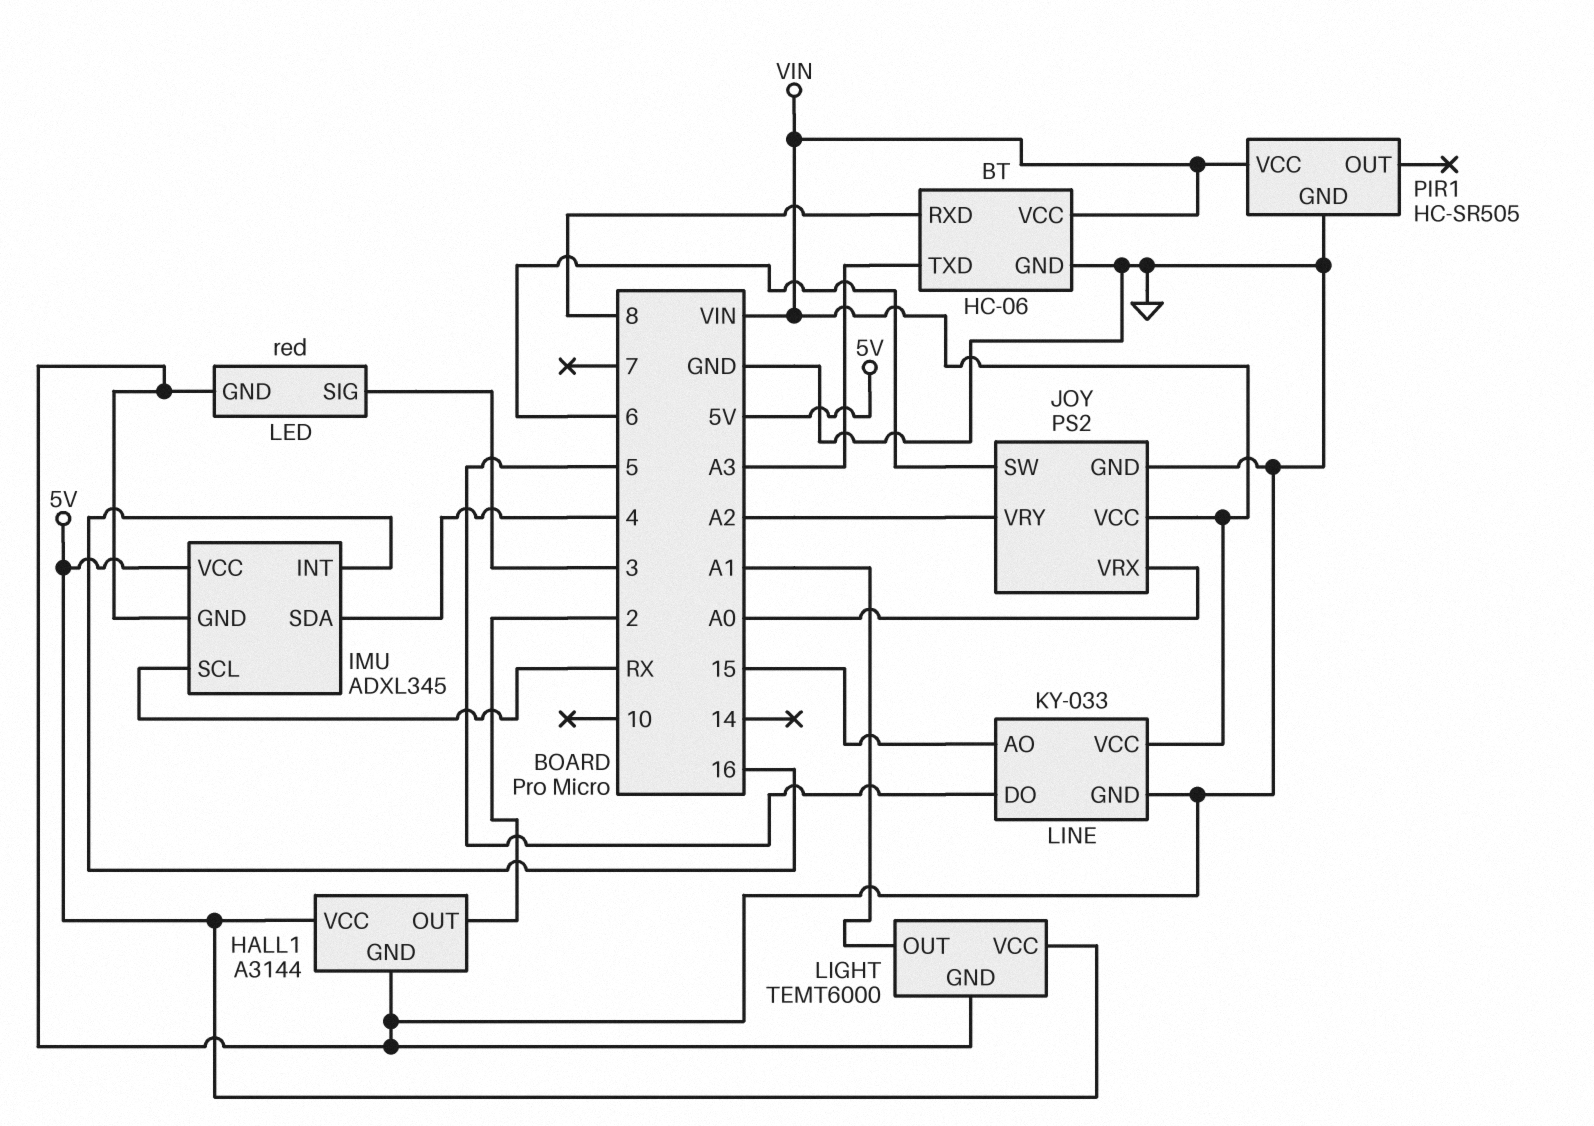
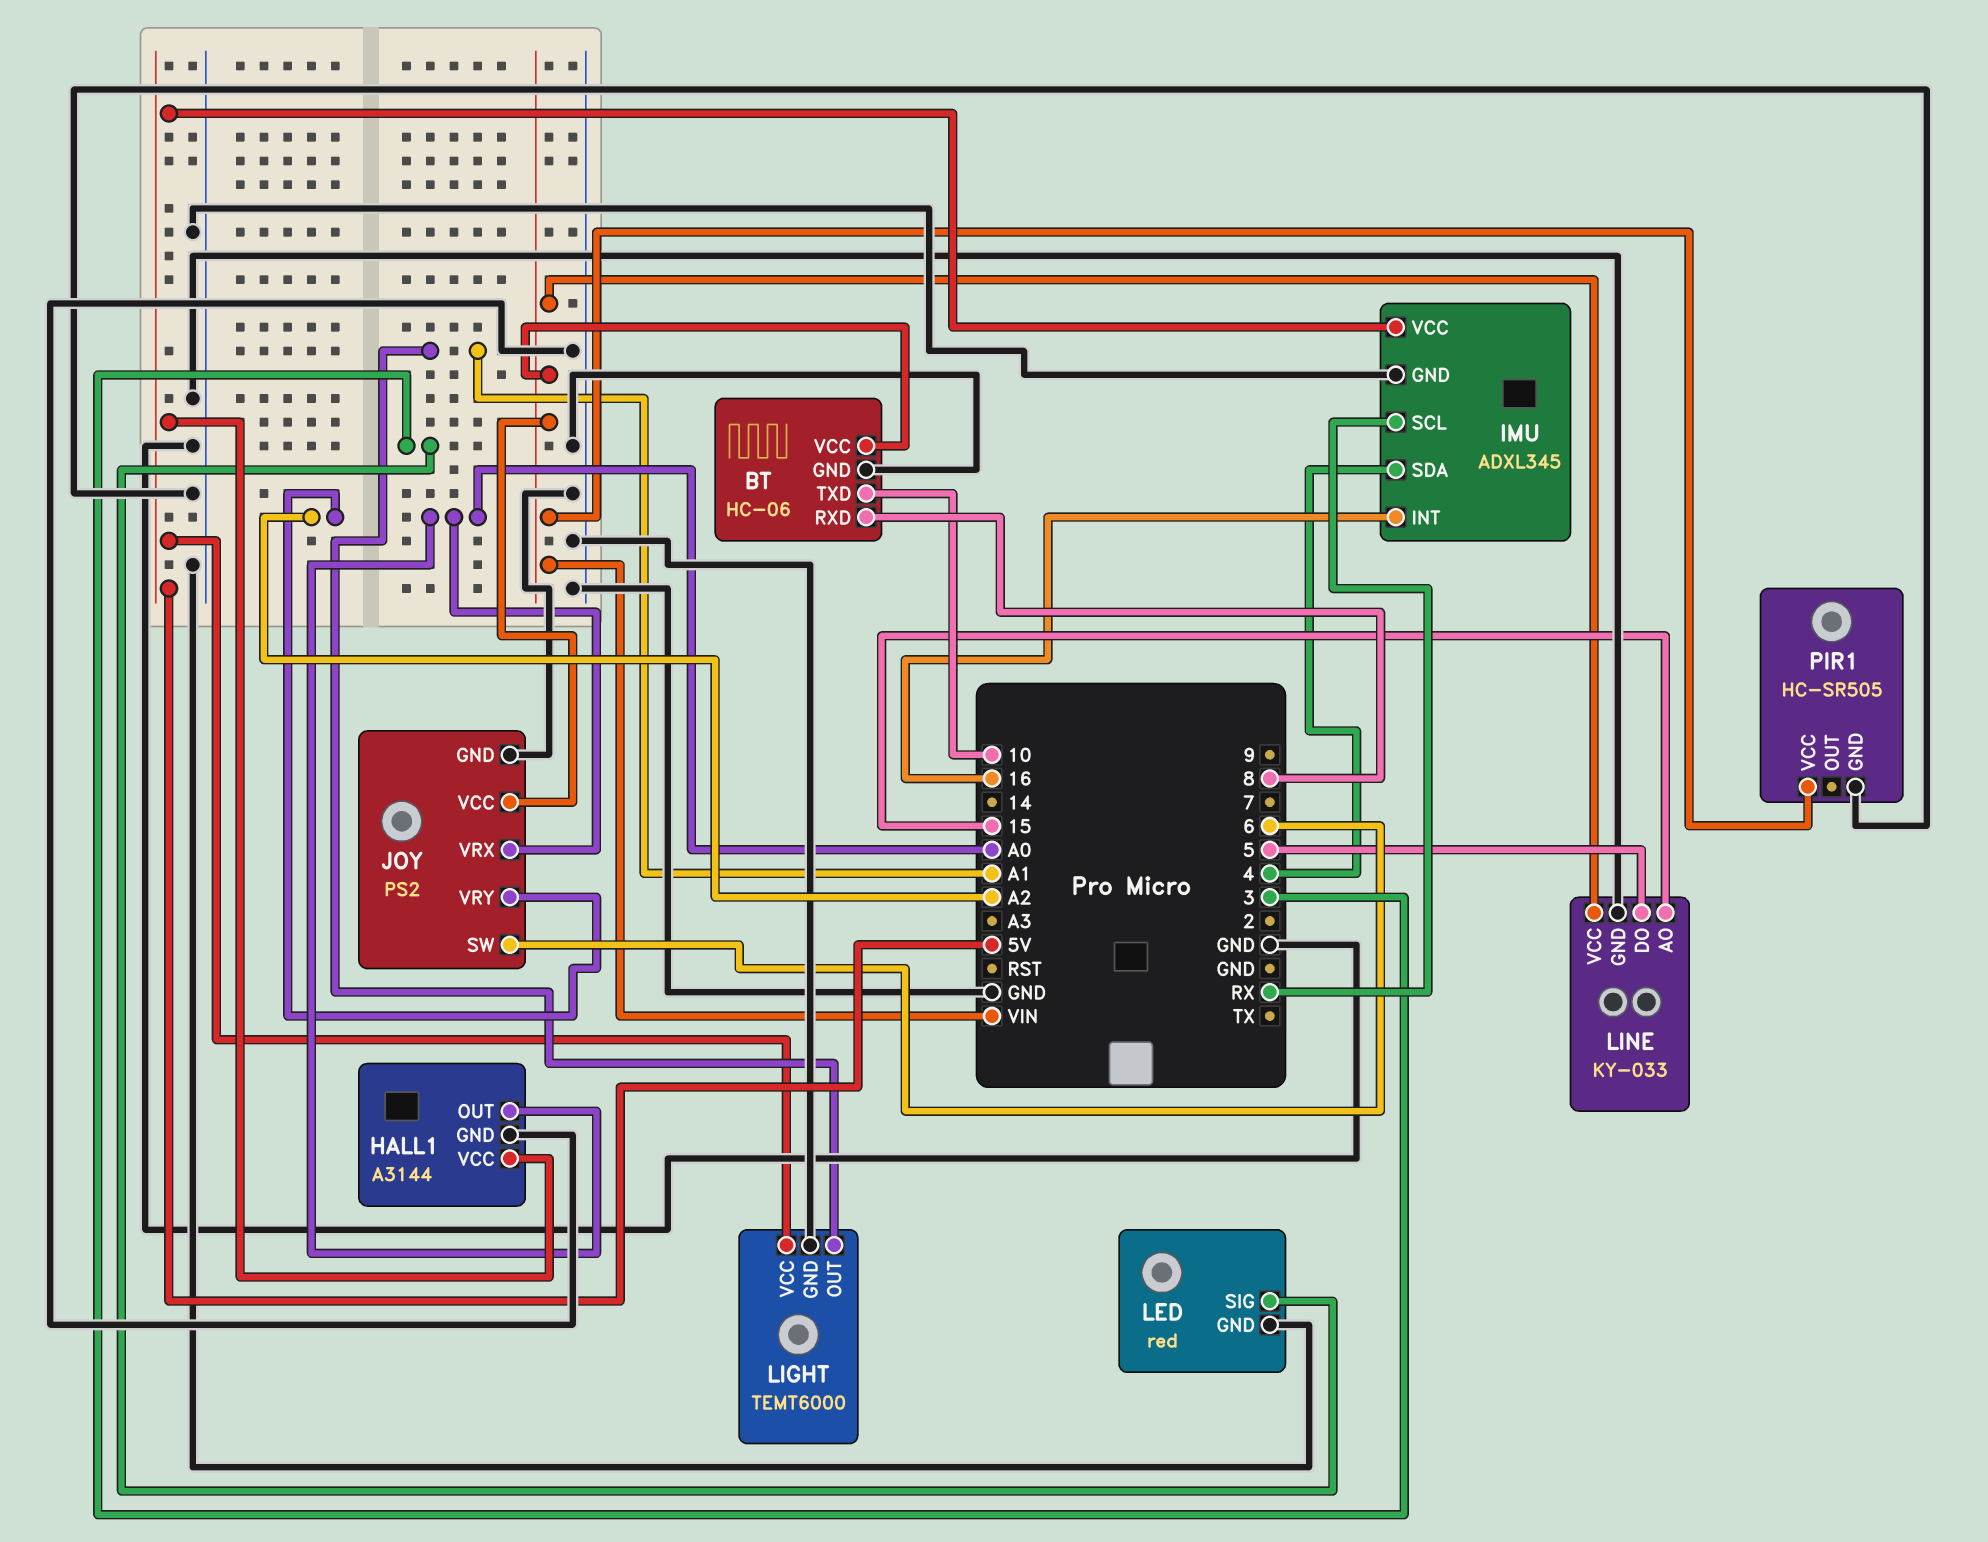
BT pin TXD: A3 -> 10
HALL1 pin OUT: 2 -> A0

